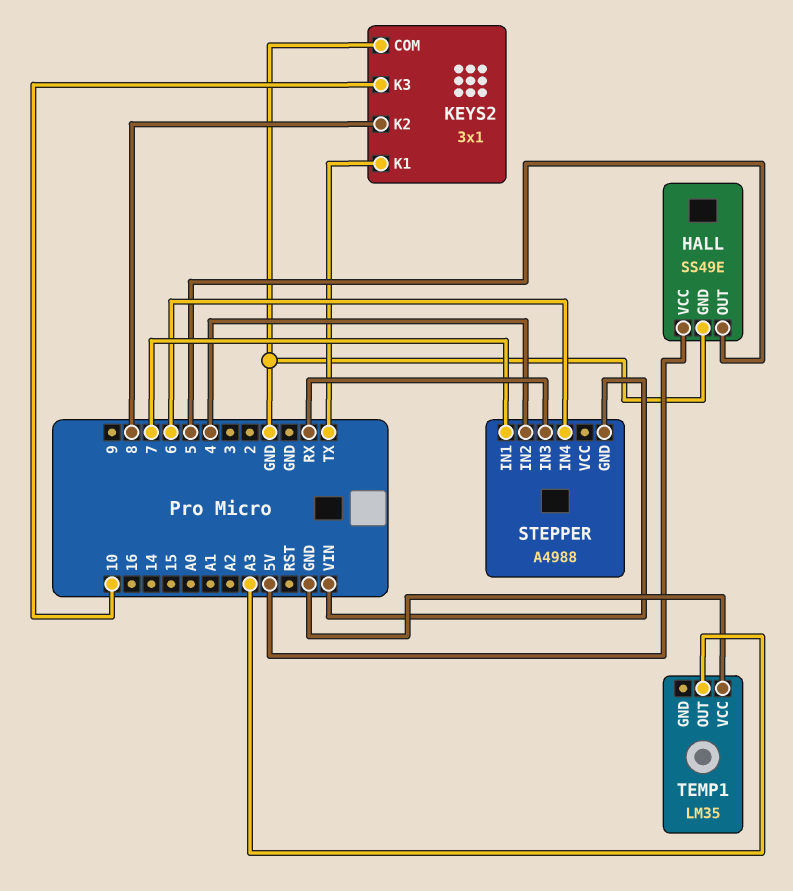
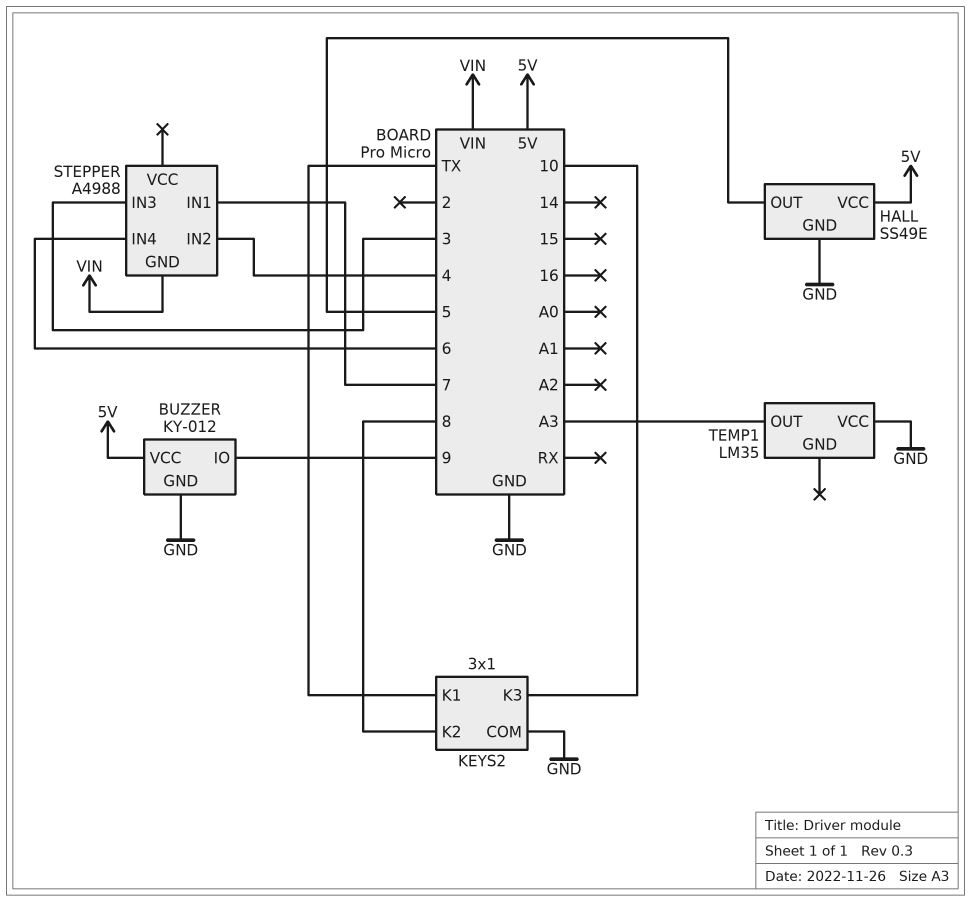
BUZZER: none -> KY-012
BUZZER pin GND: none -> GND
BUZZER pin IO: none -> 9
BUZZER pin VCC: none -> 5V
STEPPER pin IN3: RX -> 3

